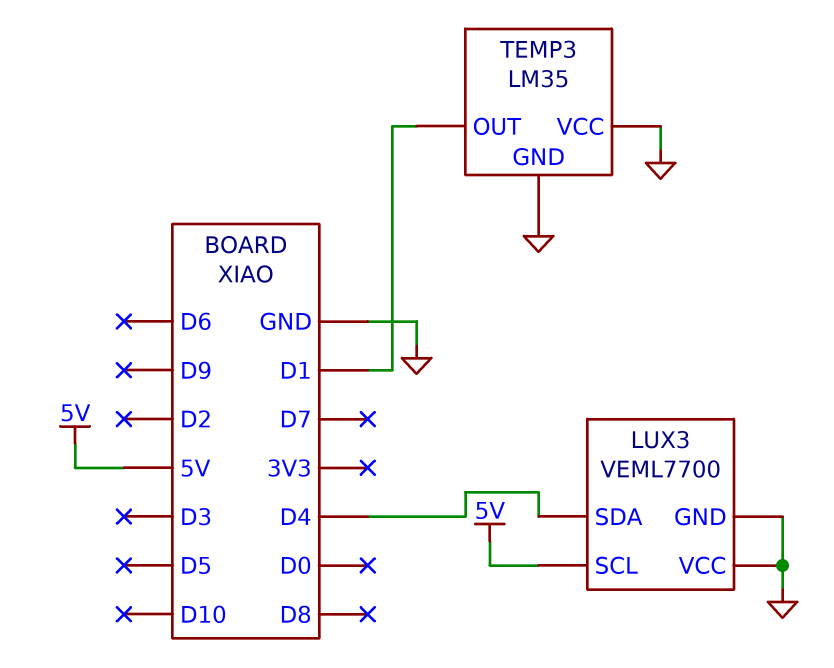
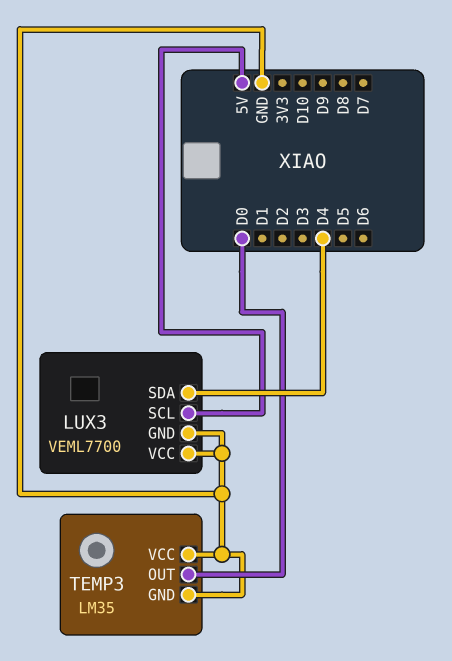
TEMP3 pin OUT: D1 -> D0

